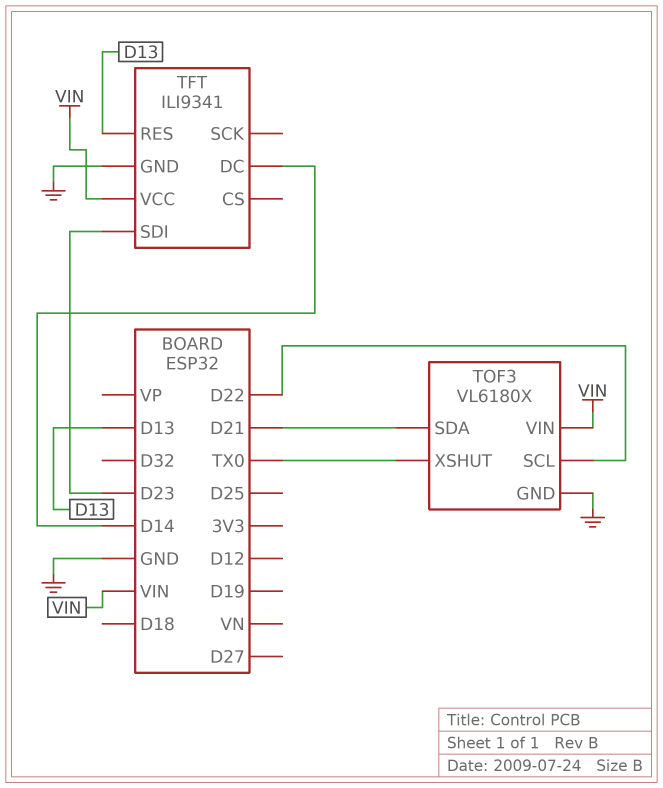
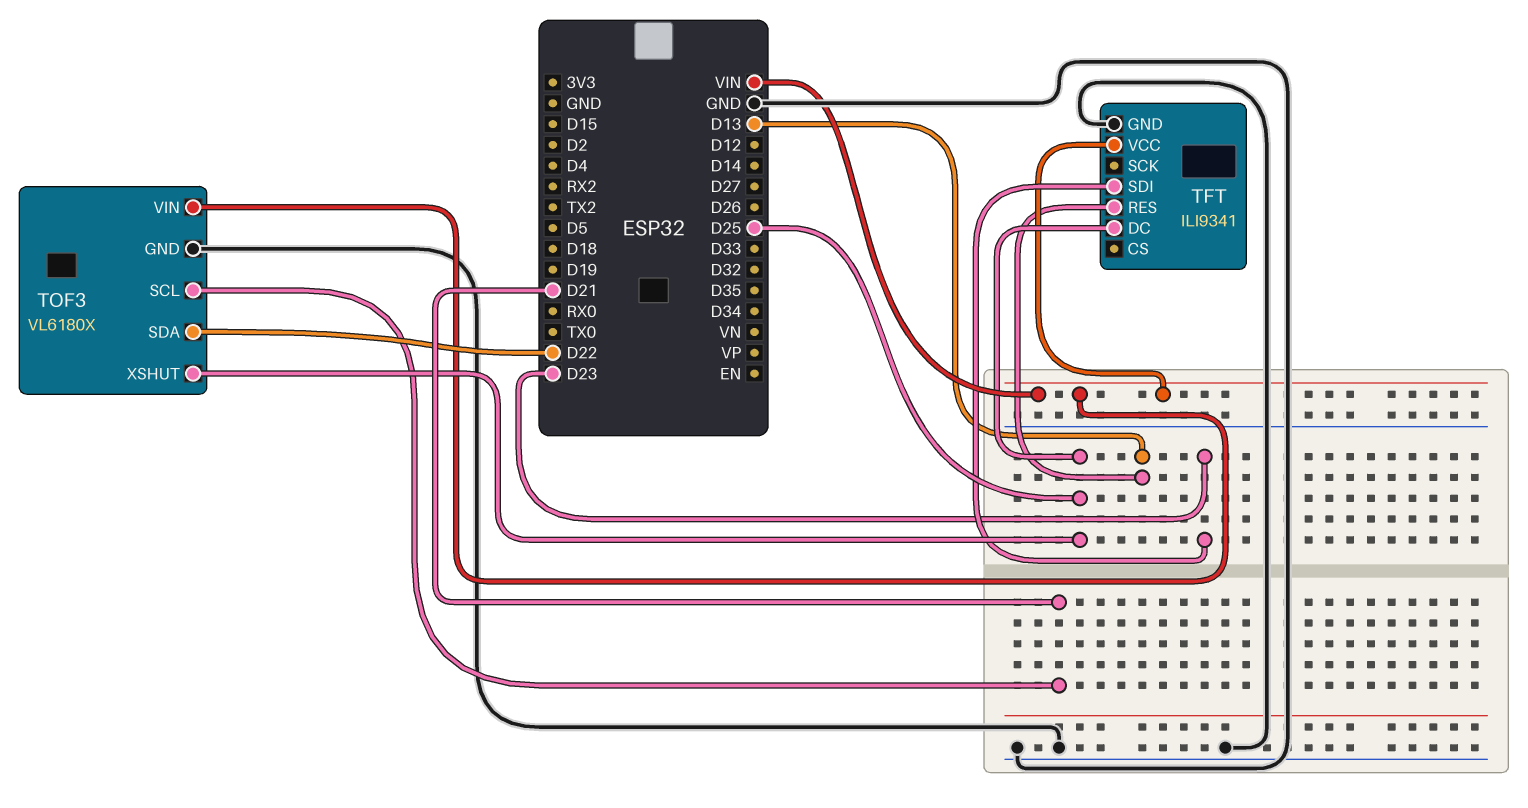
TFT pin DC: D14 -> D25
TOF3 pin SCL: D22 -> D21
TOF3 pin SDA: D21 -> D22
TOF3 pin XSHUT: TX0 -> D25

